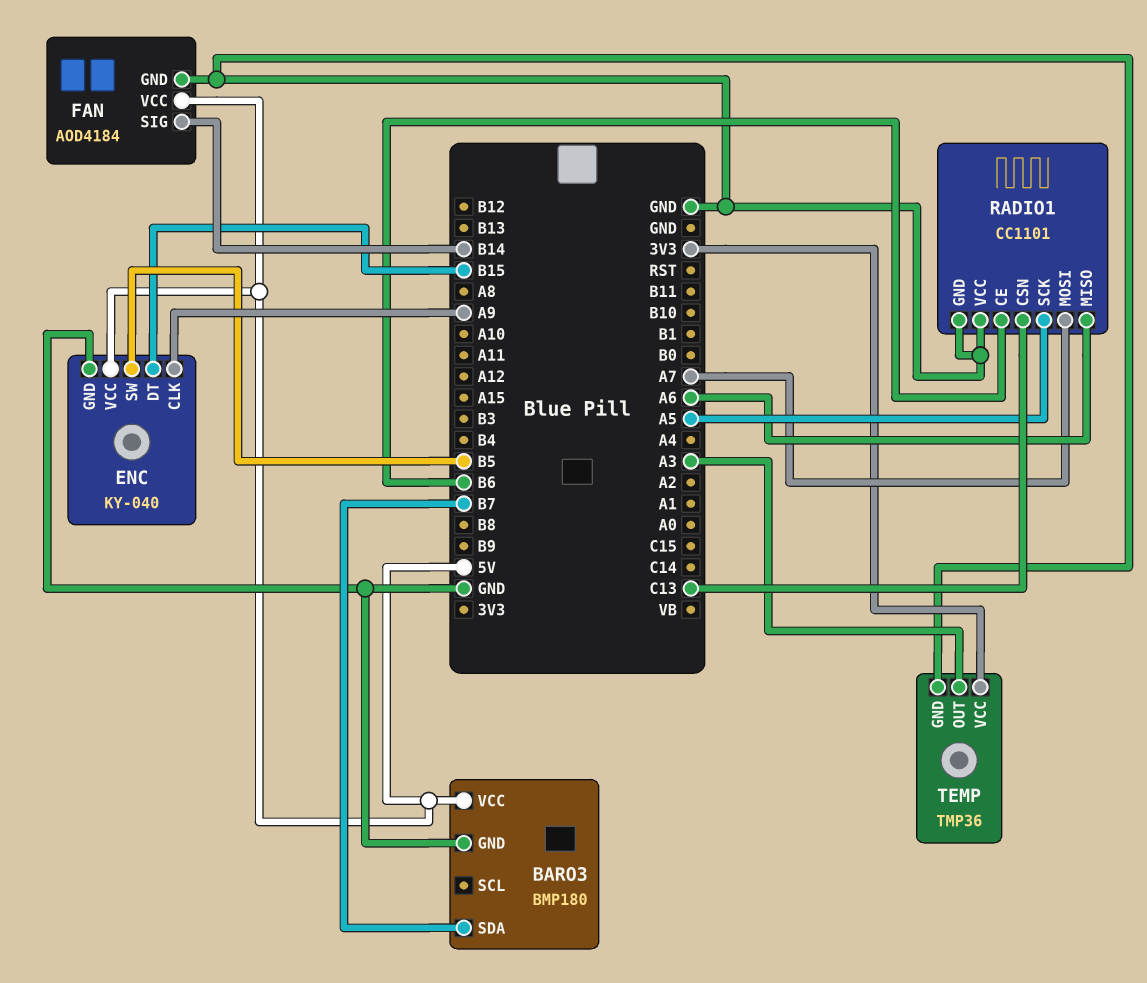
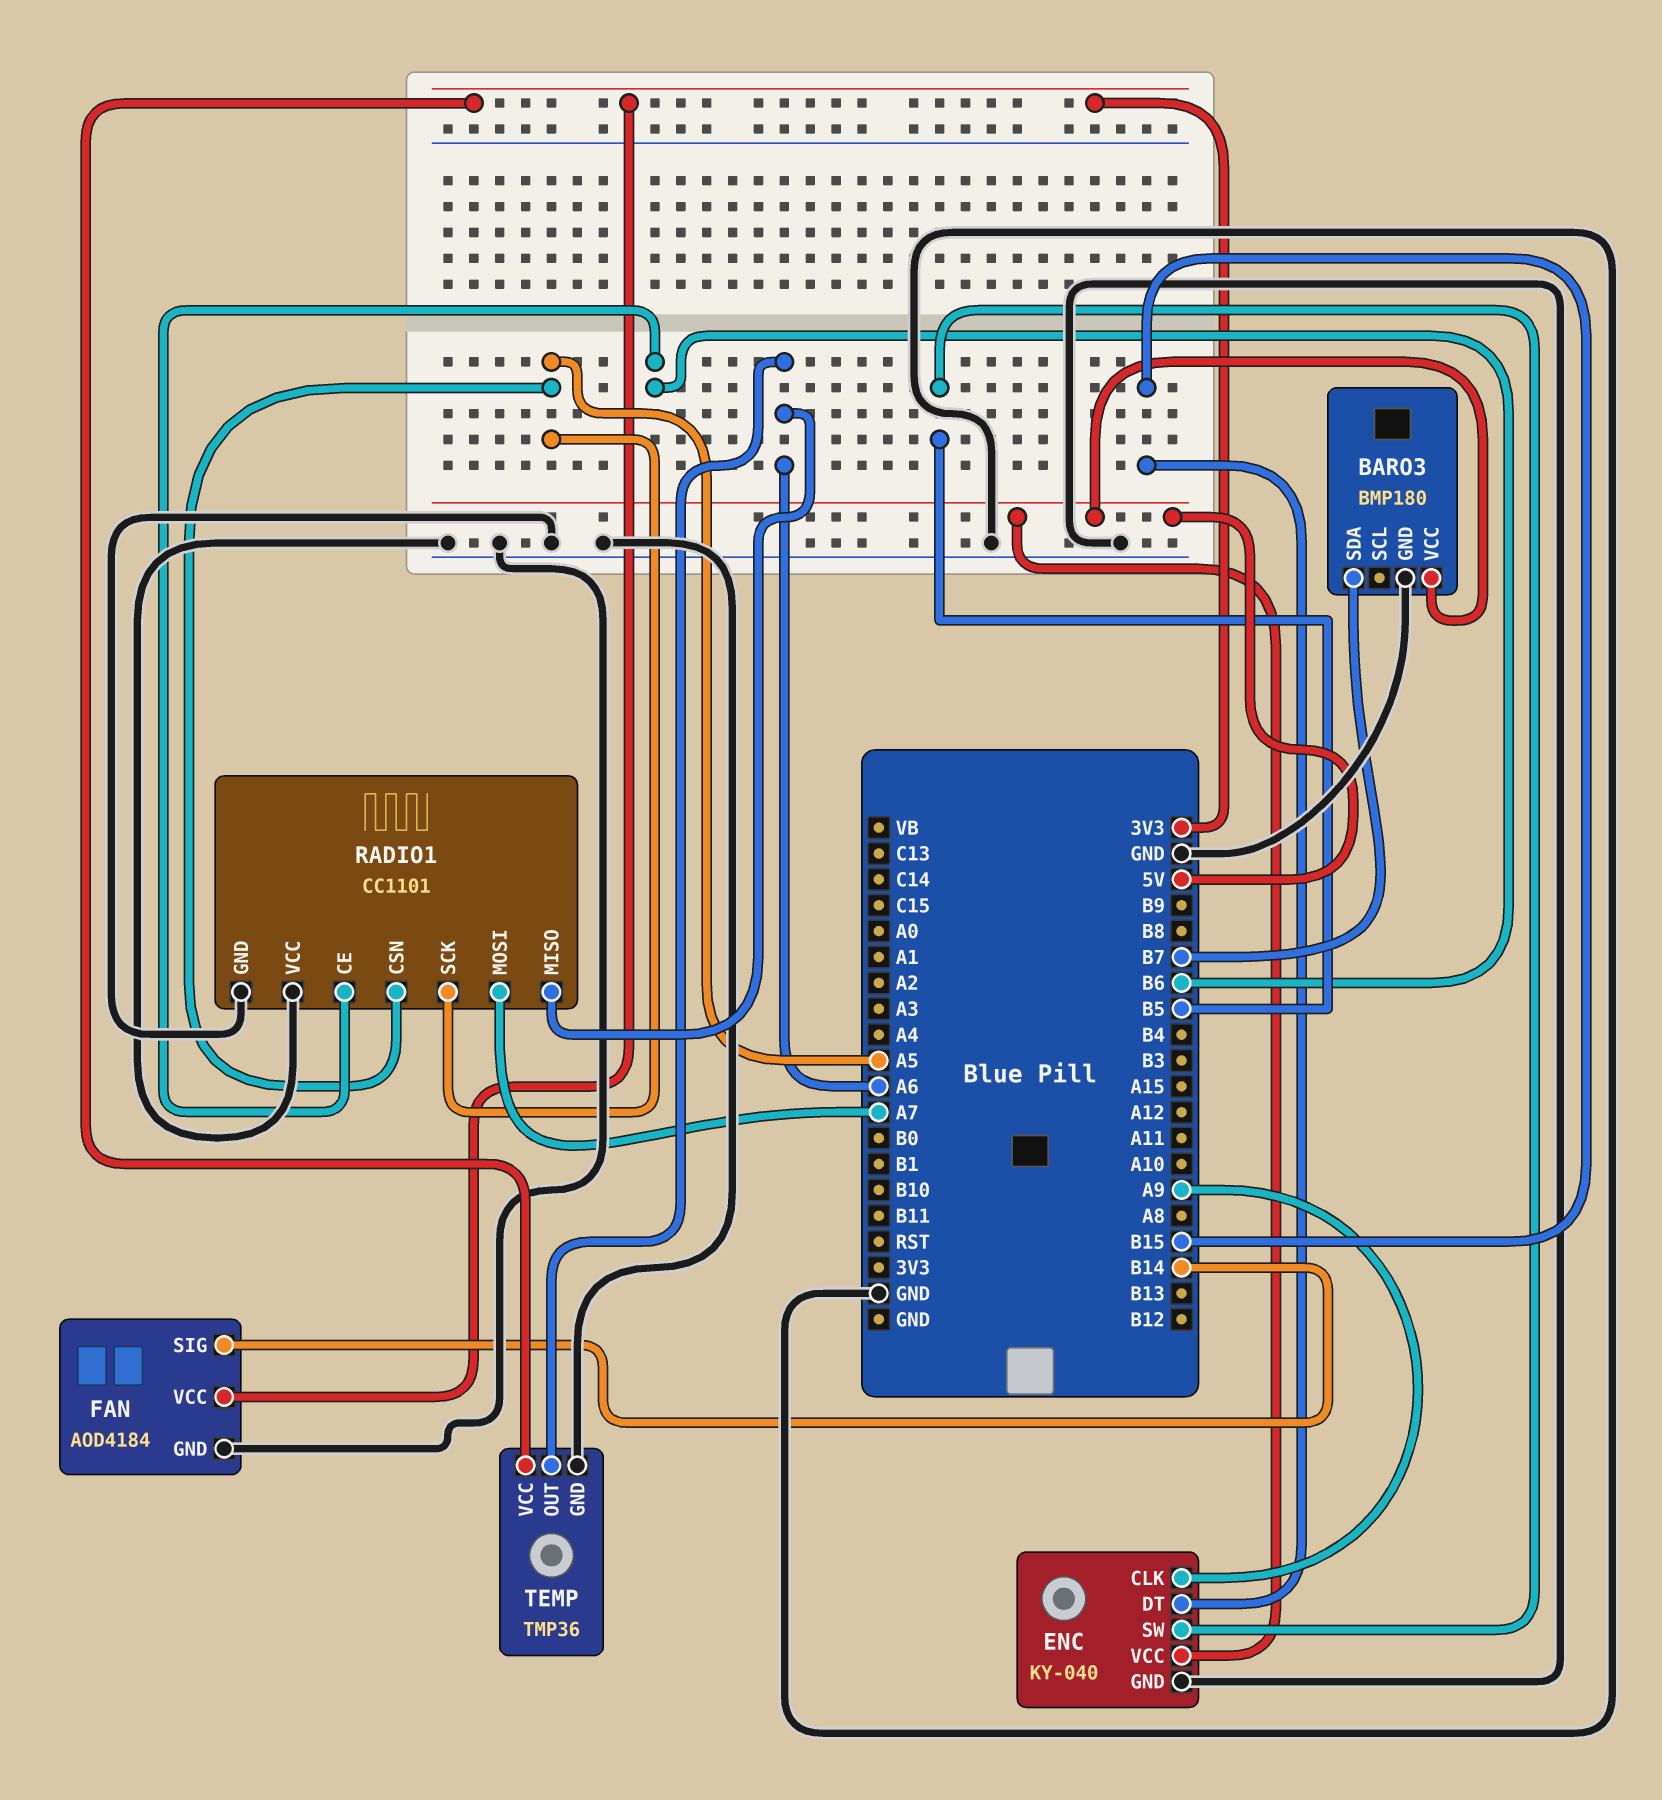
FAN pin VCC: 5V -> 3V3
RADIO1 pin CSN: C13 -> A5
TEMP pin OUT: A3 -> A6

